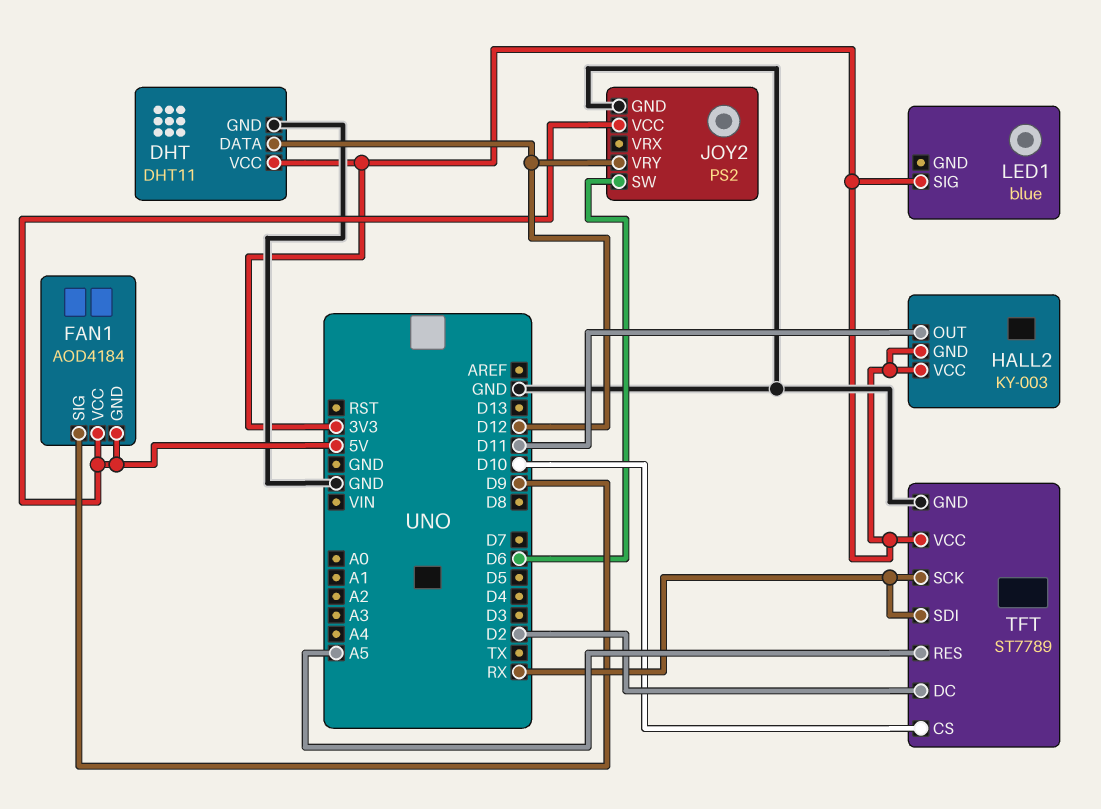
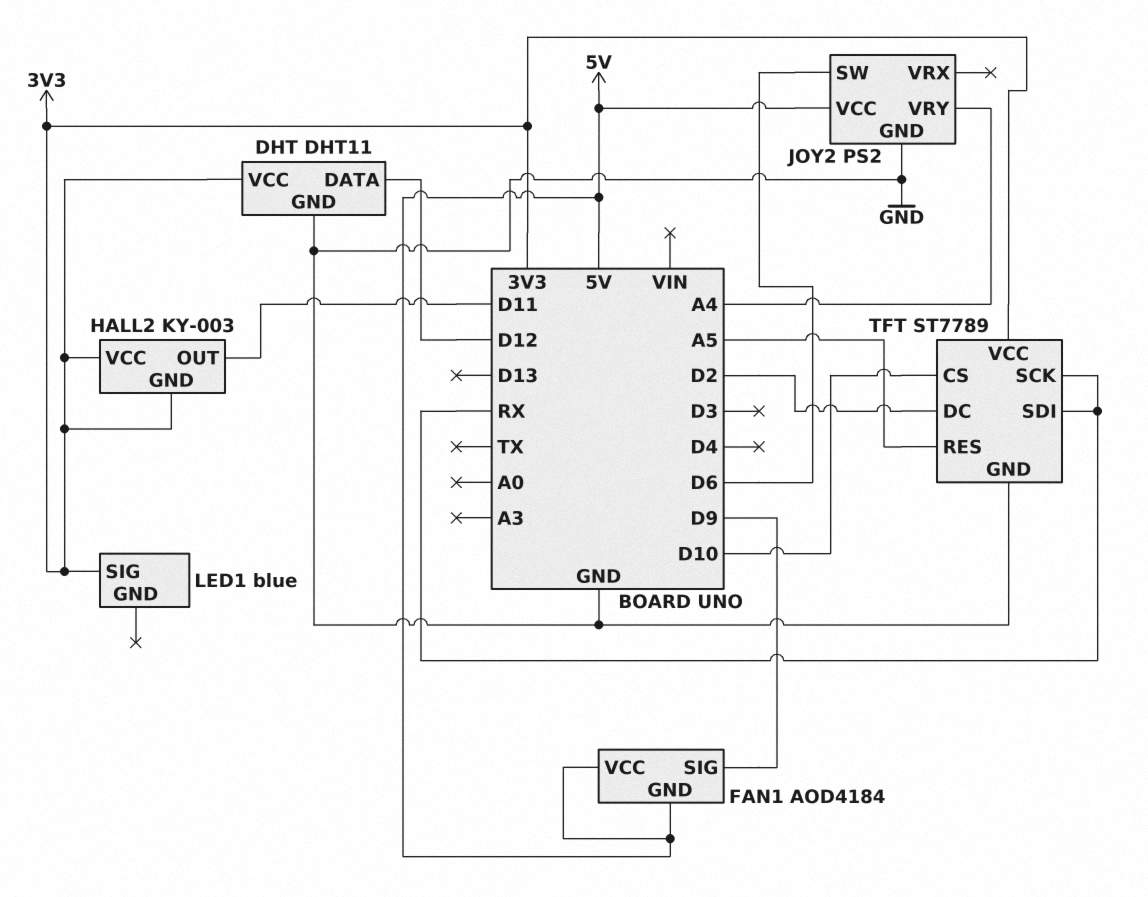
JOY2 pin VRY: D12 -> A4

